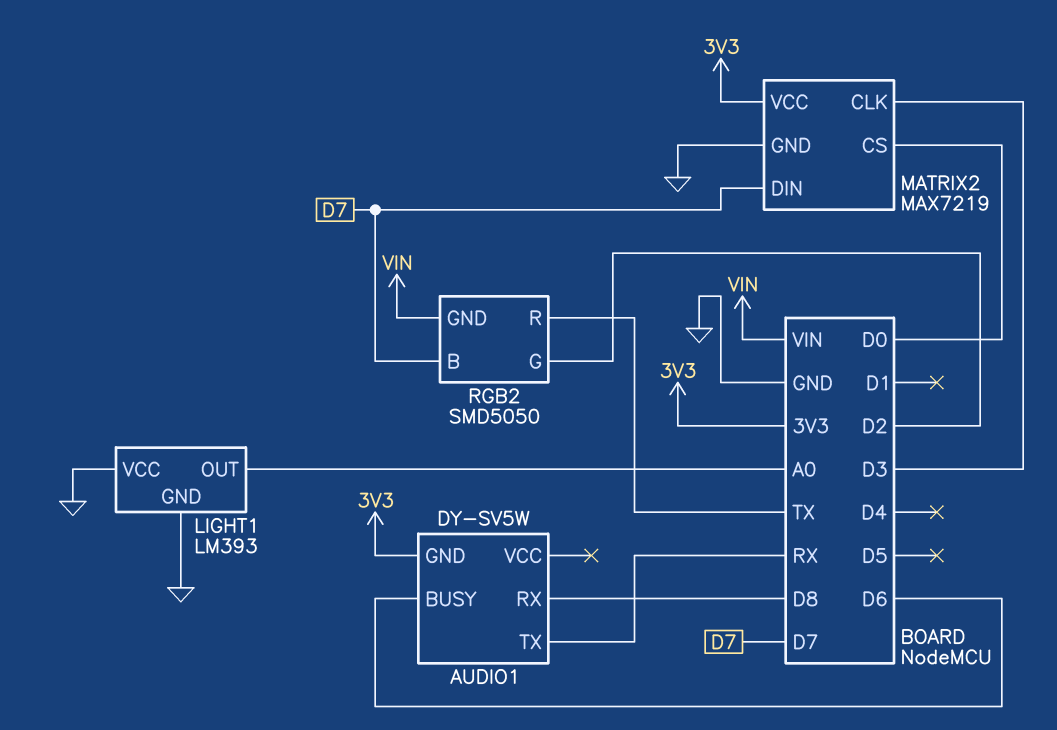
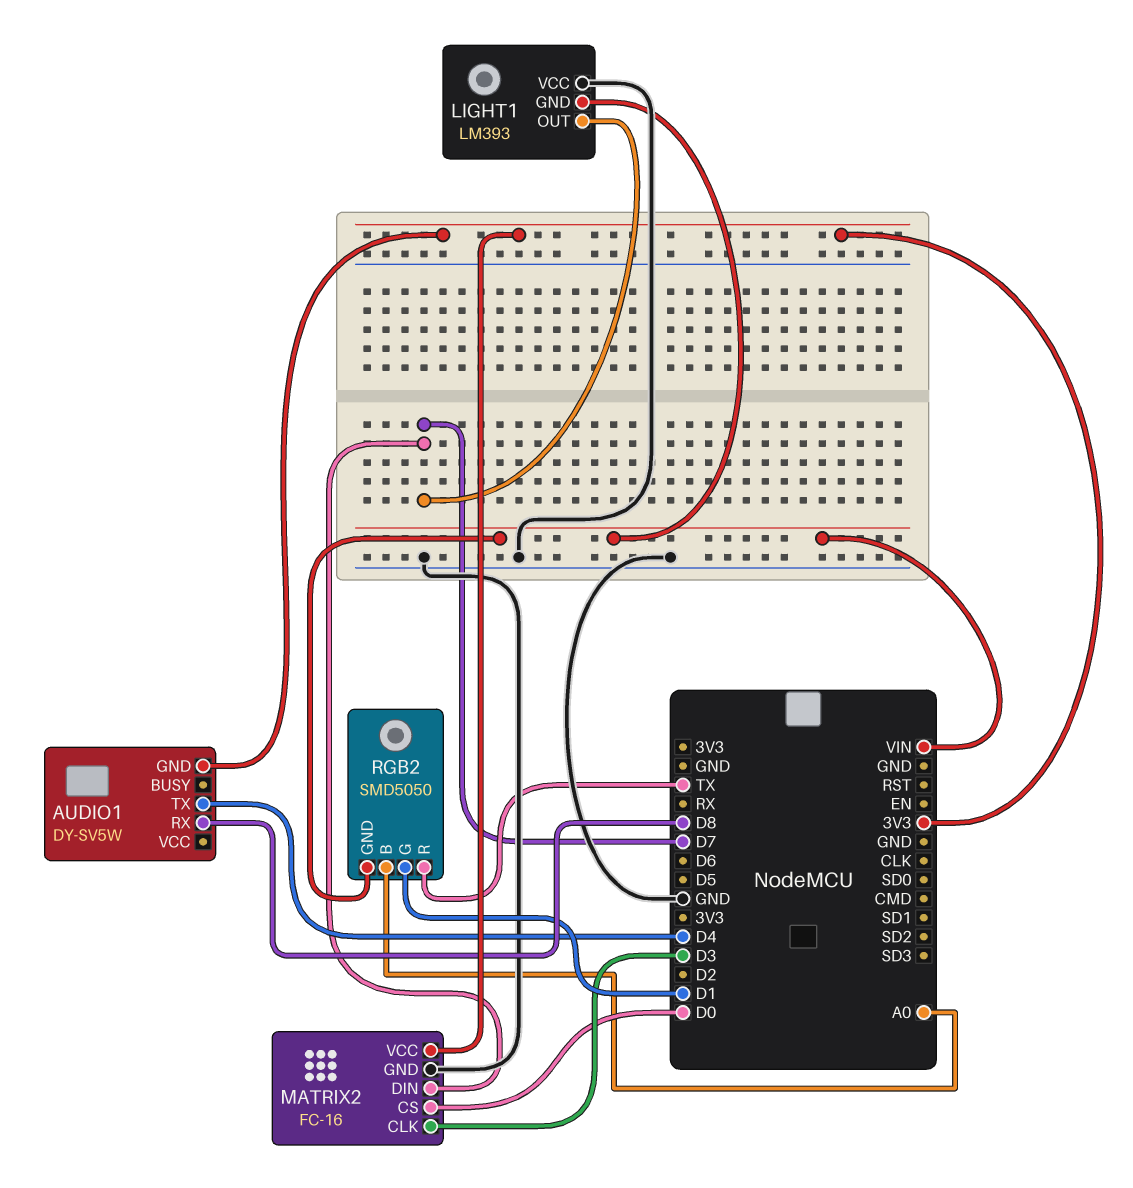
AUDIO1 pin BUSY: D6 -> none
AUDIO1 pin TX: RX -> D4
LIGHT1 pin GND: GND -> VIN
LIGHT1 pin OUT: A0 -> D7
MATRIX2: MAX7219 -> FC-16
RGB2 pin B: D7 -> A0
RGB2 pin G: D2 -> D1

